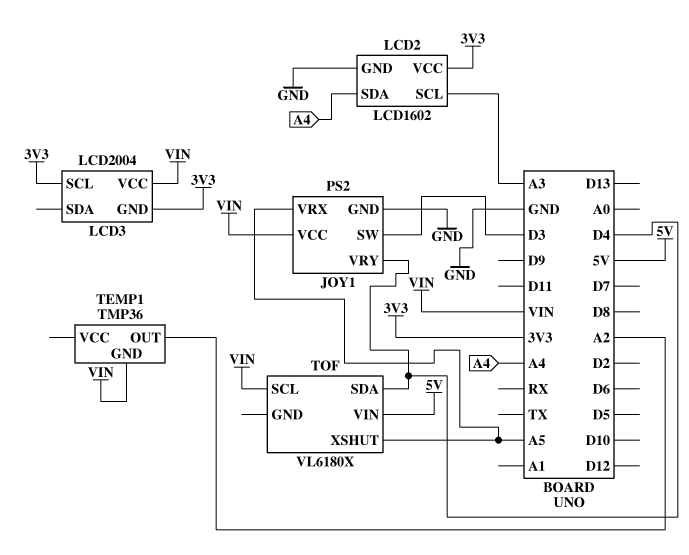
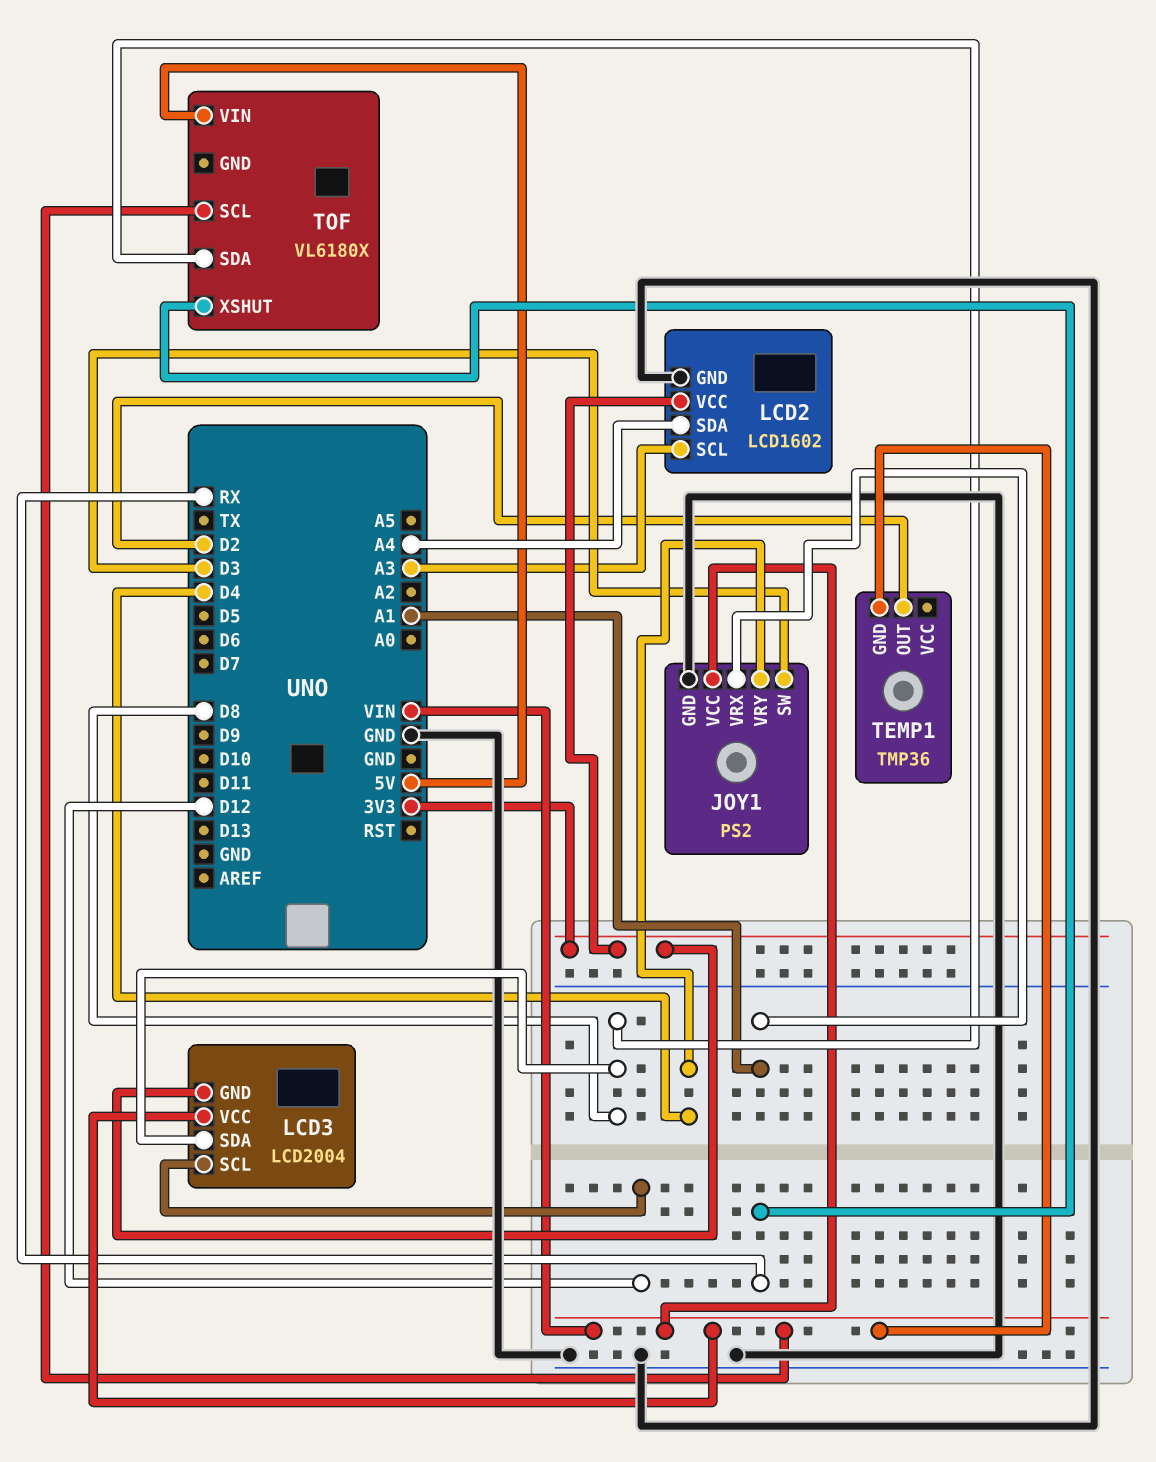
JOY1 pin VRX: A5 -> A1
LCD3 pin SCL: 3V3 -> D12
LCD3 pin SDA: none -> D8
TEMP1 pin OUT: A2 -> D2
TOF pin SDA: D4 -> D8
TOF pin XSHUT: A5 -> RX

